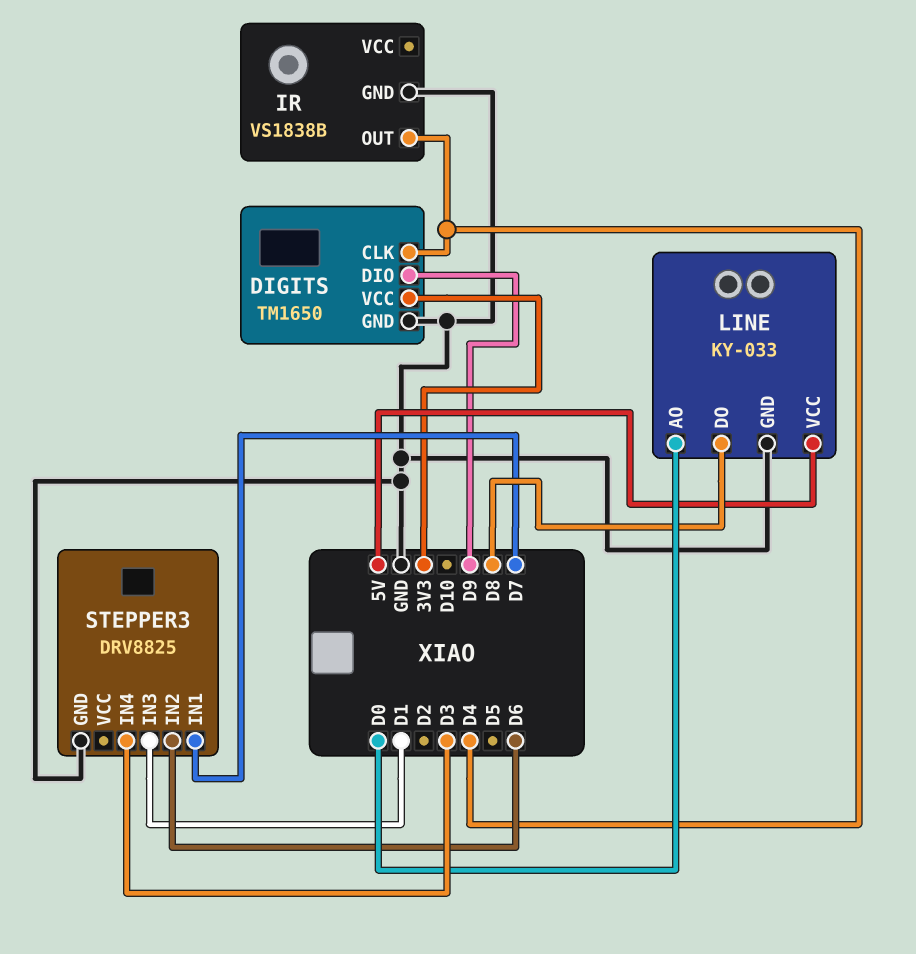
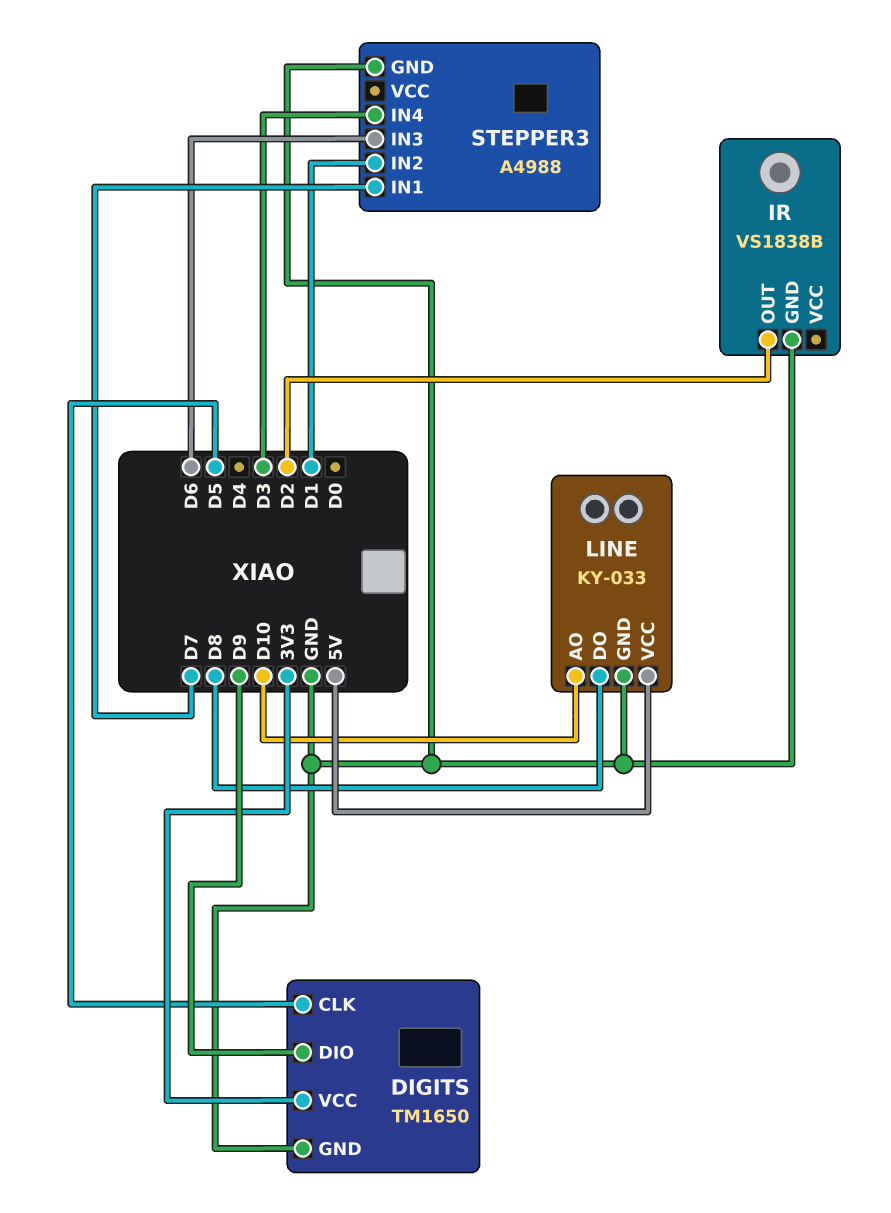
DIGITS pin CLK: D4 -> D5
IR pin OUT: D4 -> D2
LINE pin AO: D0 -> D10
STEPPER3: DRV8825 -> A4988
STEPPER3 pin IN2: D6 -> D1
STEPPER3 pin IN3: D1 -> D6

